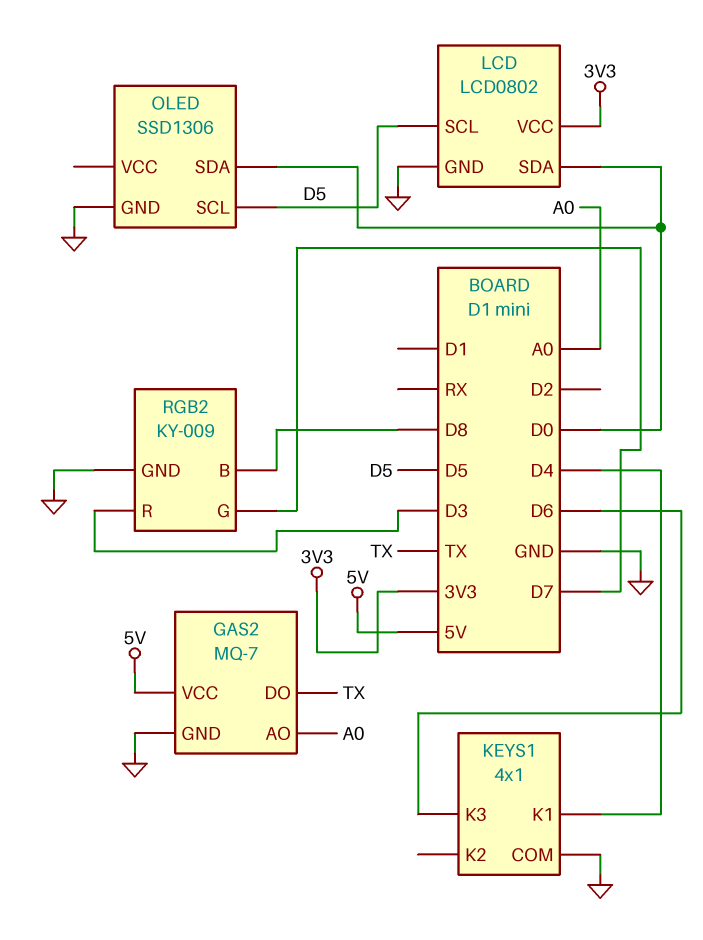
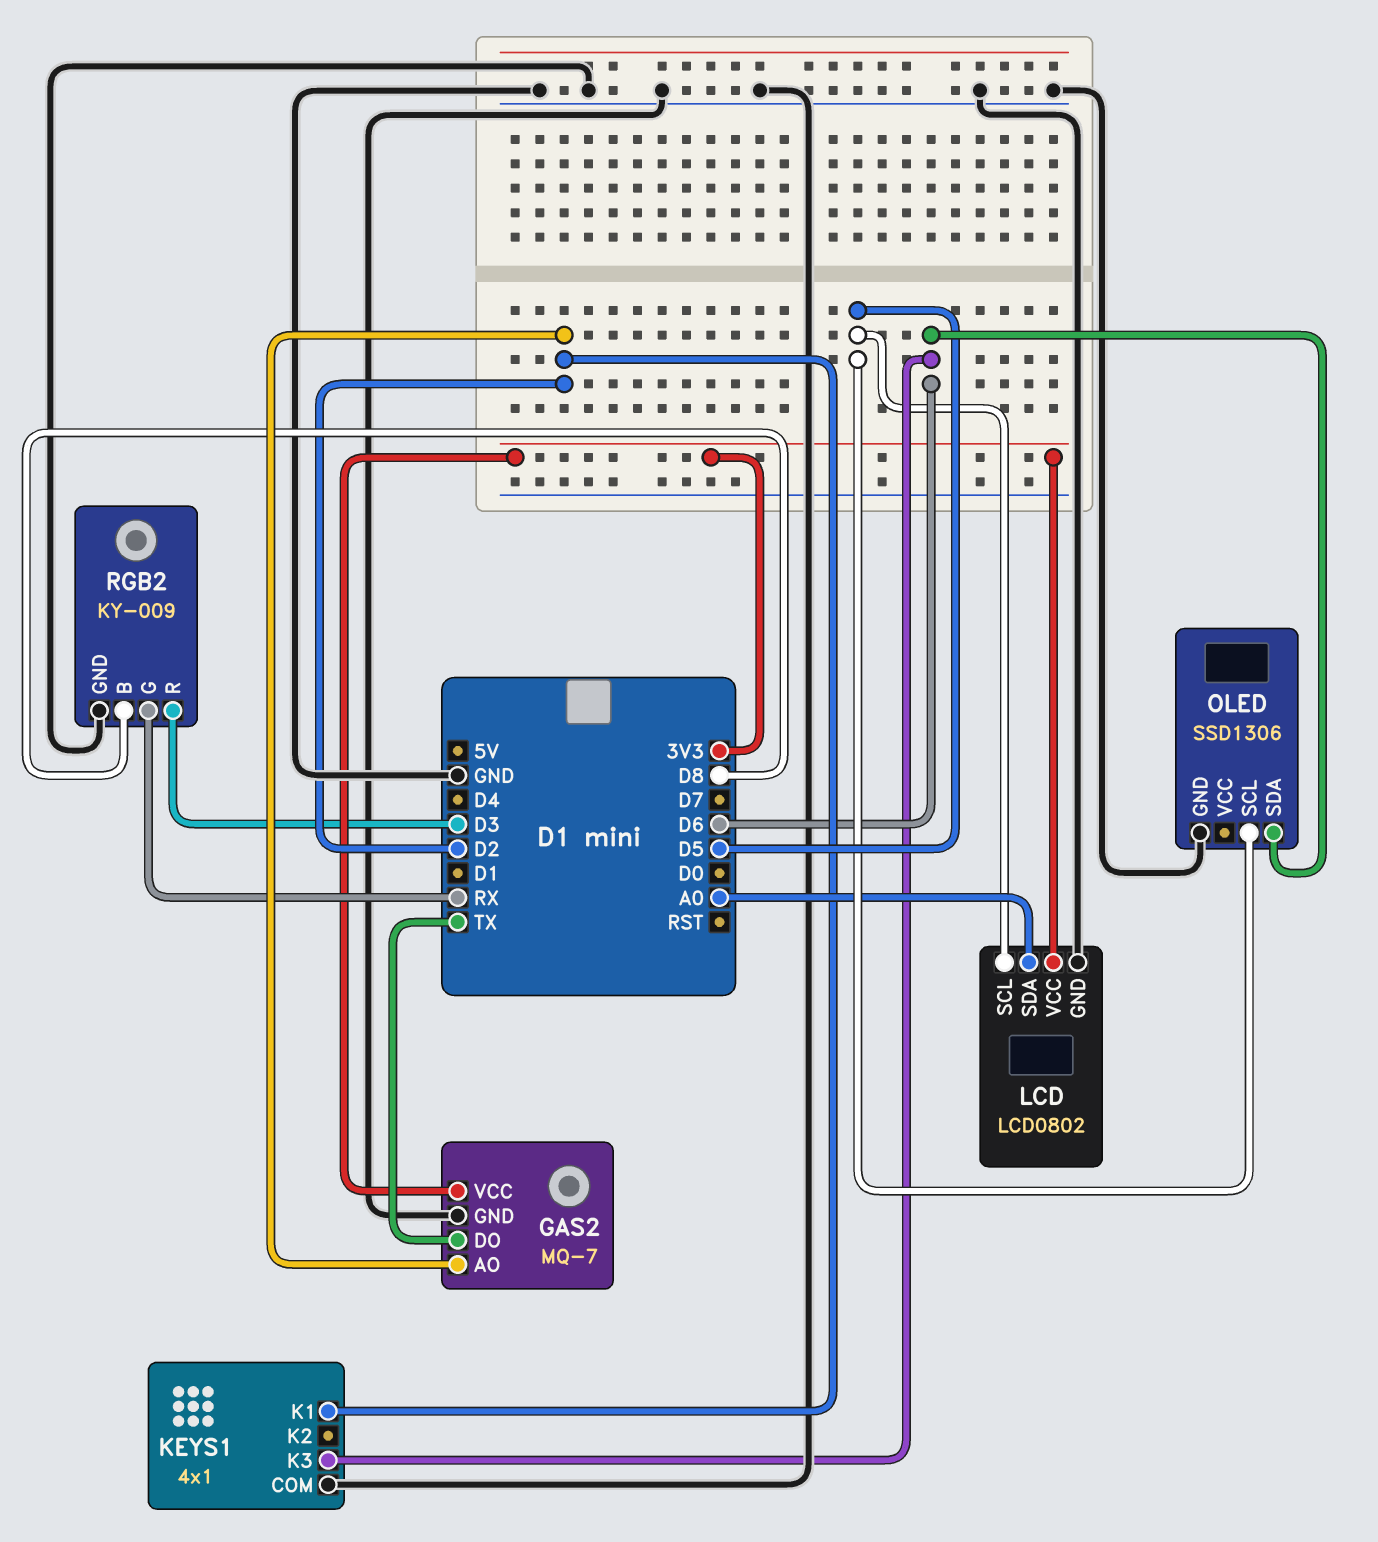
GAS2 pin AO: A0 -> D2
GAS2 pin VCC: 5V -> 3V3
KEYS1 pin K1: D4 -> D2
LCD pin SDA: D0 -> A0
OLED pin SDA: D0 -> D6
RGB2 pin G: D7 -> RX

